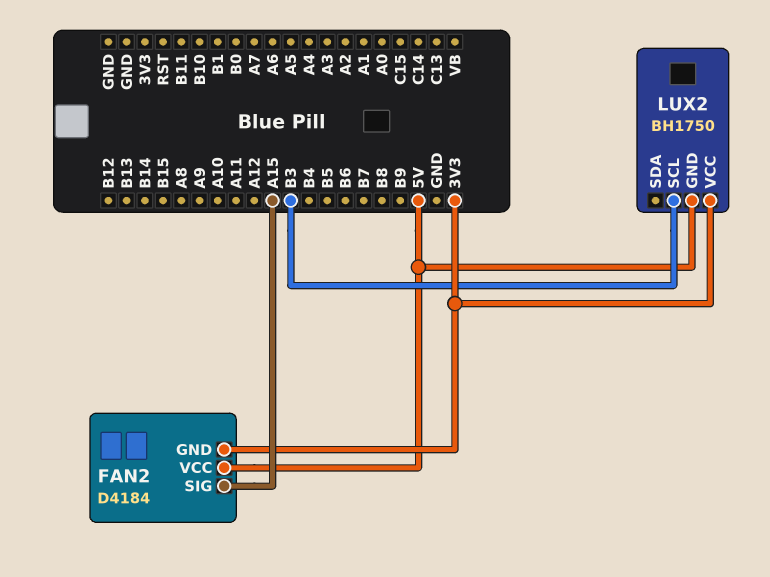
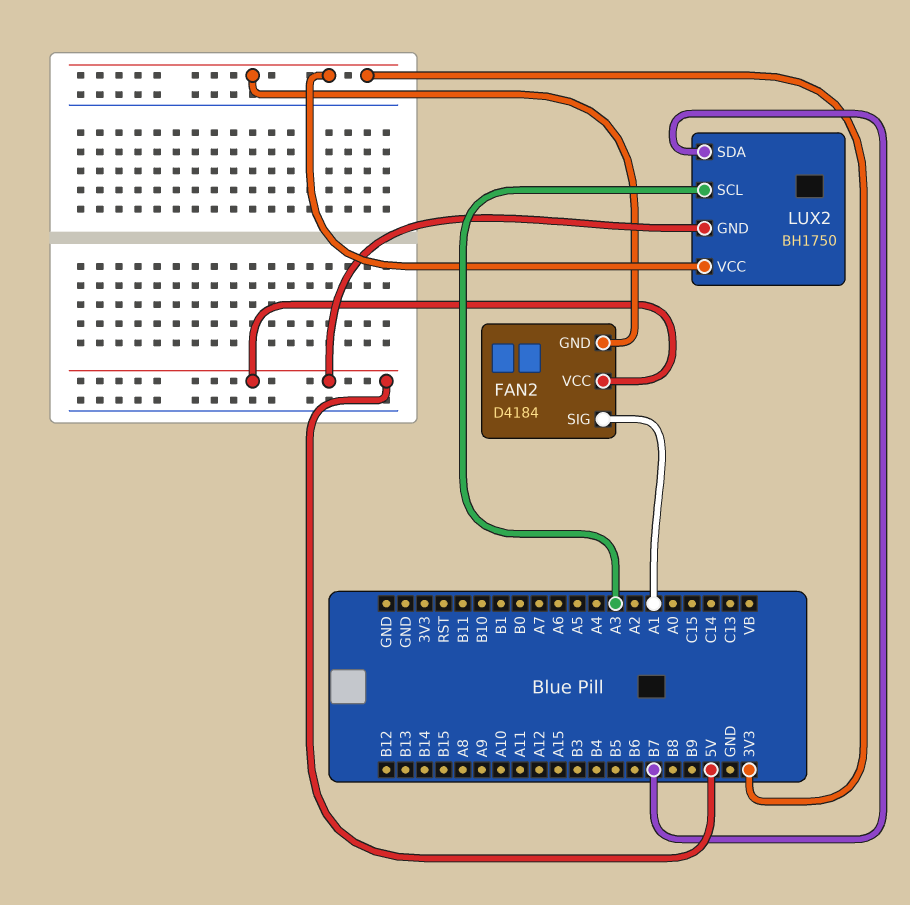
FAN2 pin SIG: A15 -> A1
LUX2 pin SCL: B3 -> A3
LUX2 pin SDA: none -> B7

